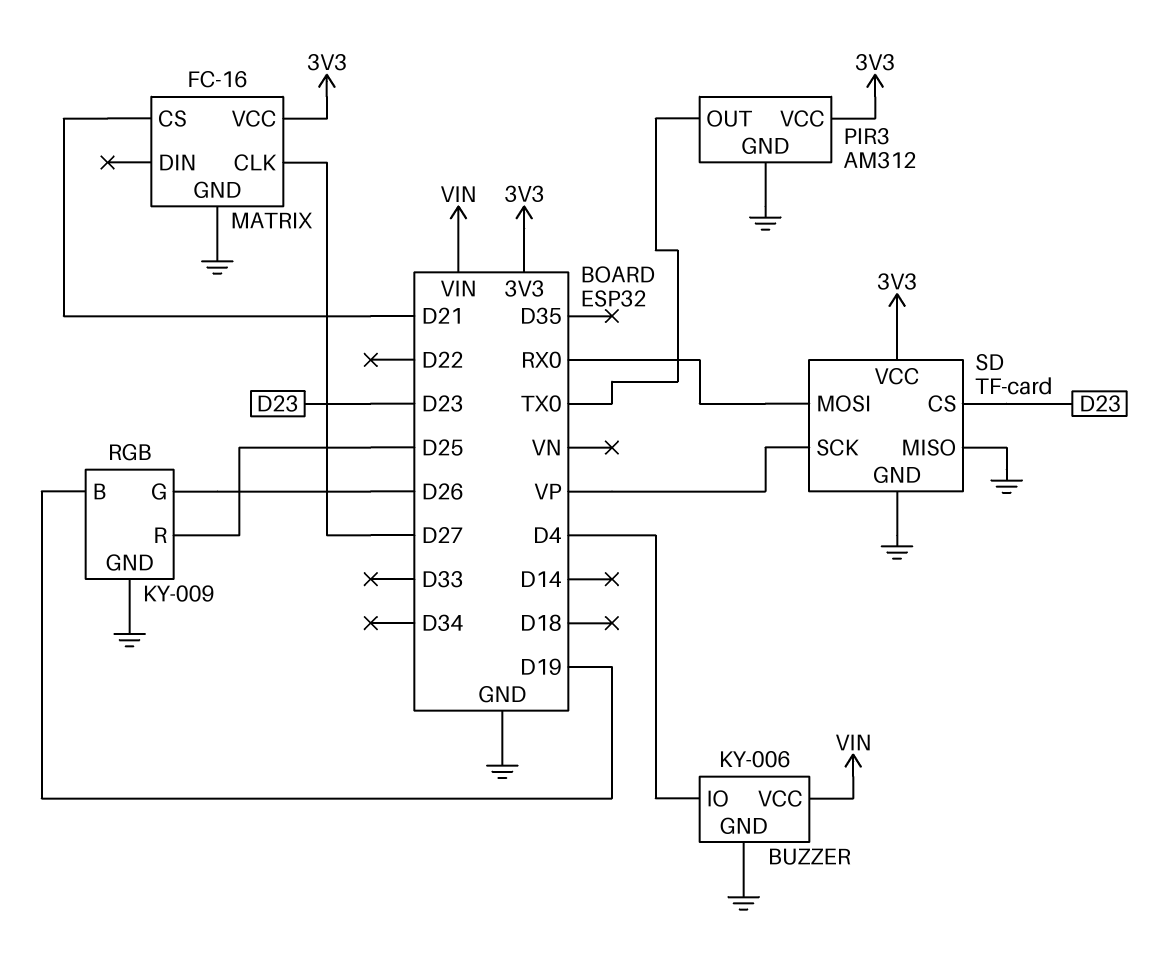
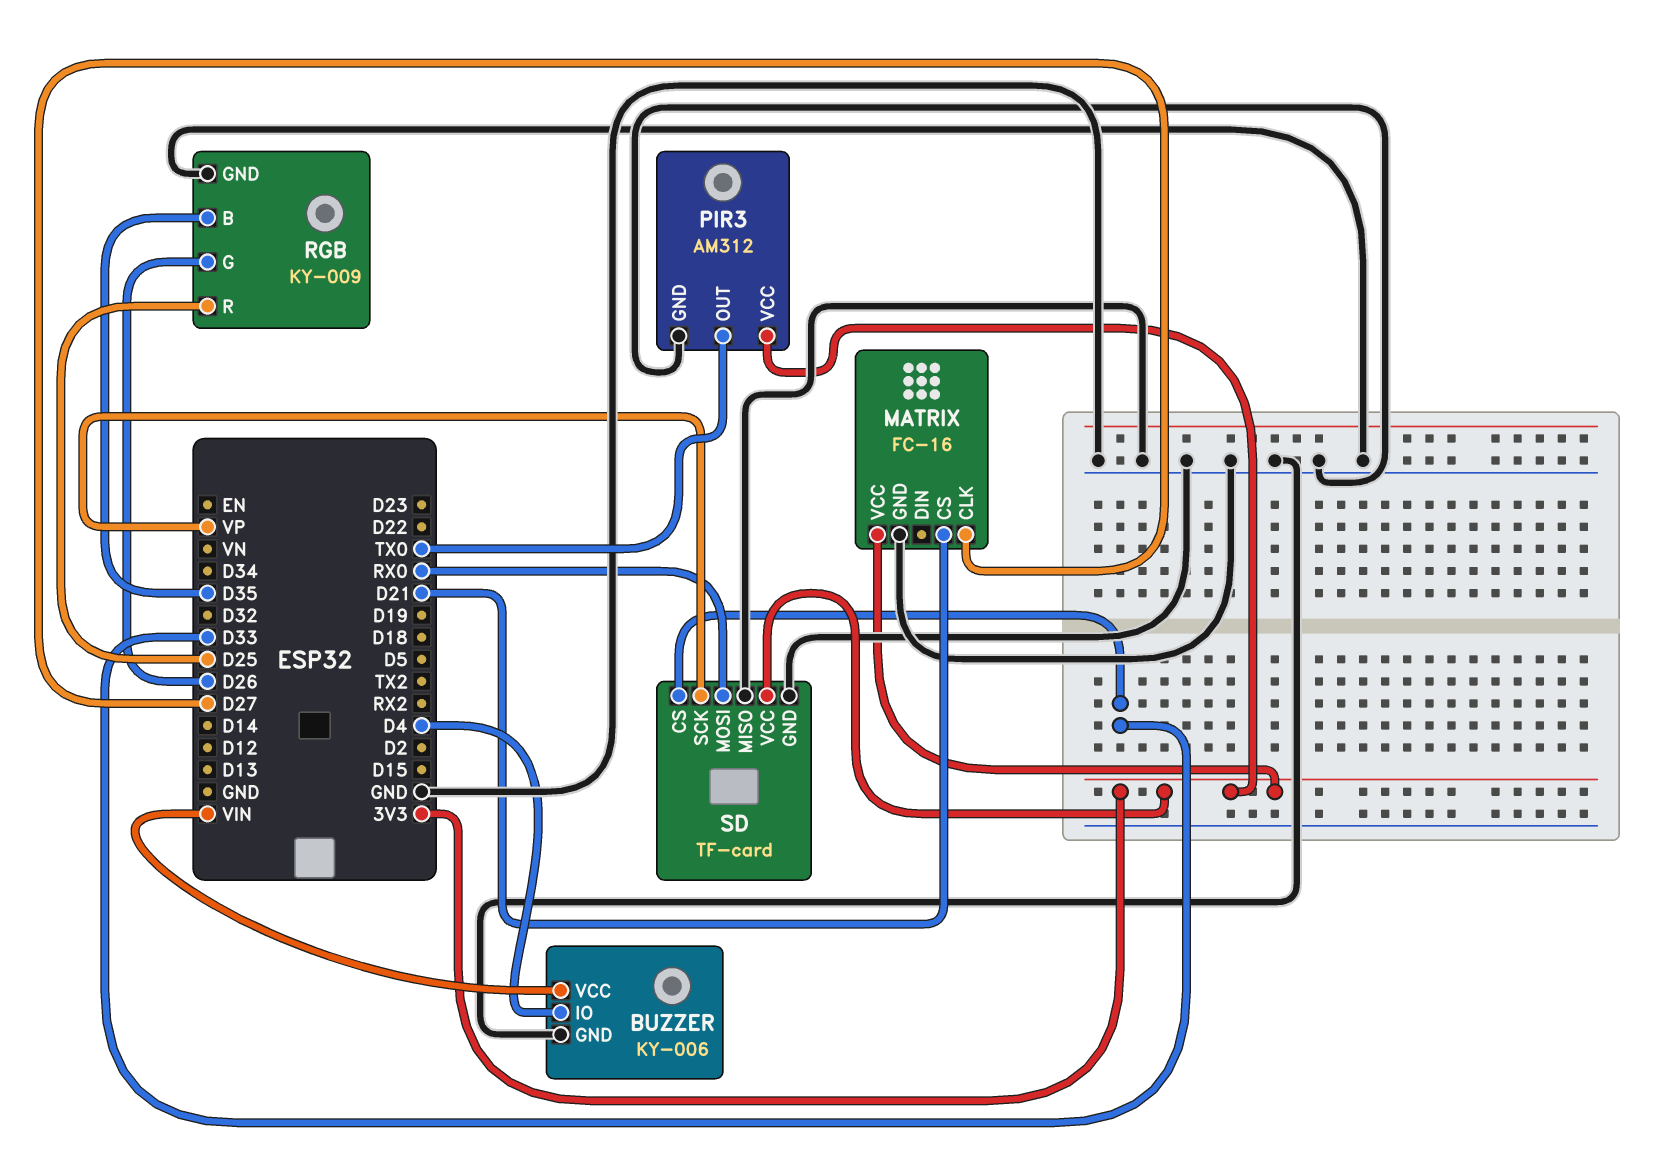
RGB pin B: D19 -> D35
SD pin CS: D23 -> D33

